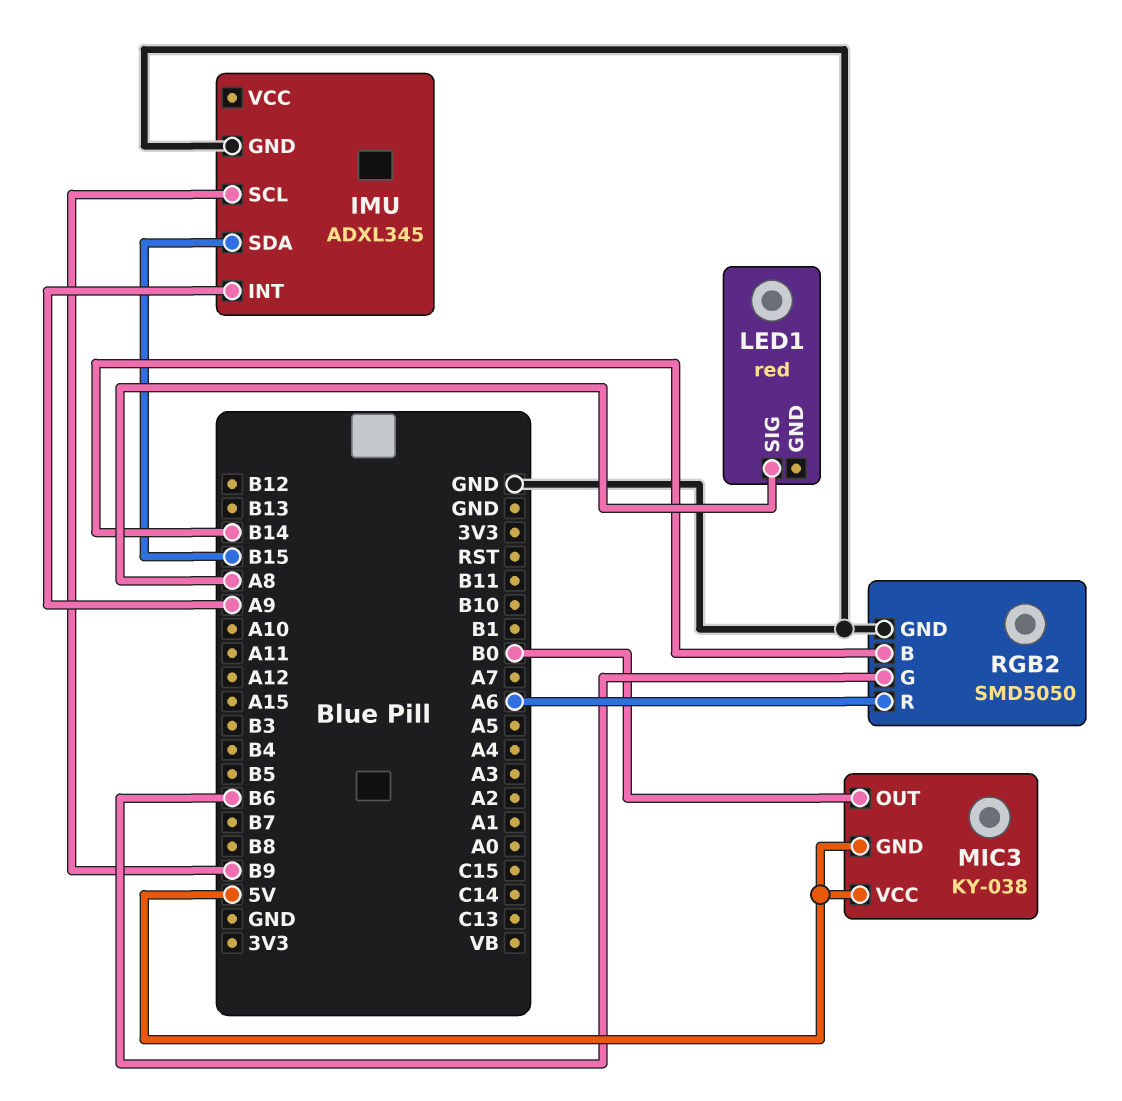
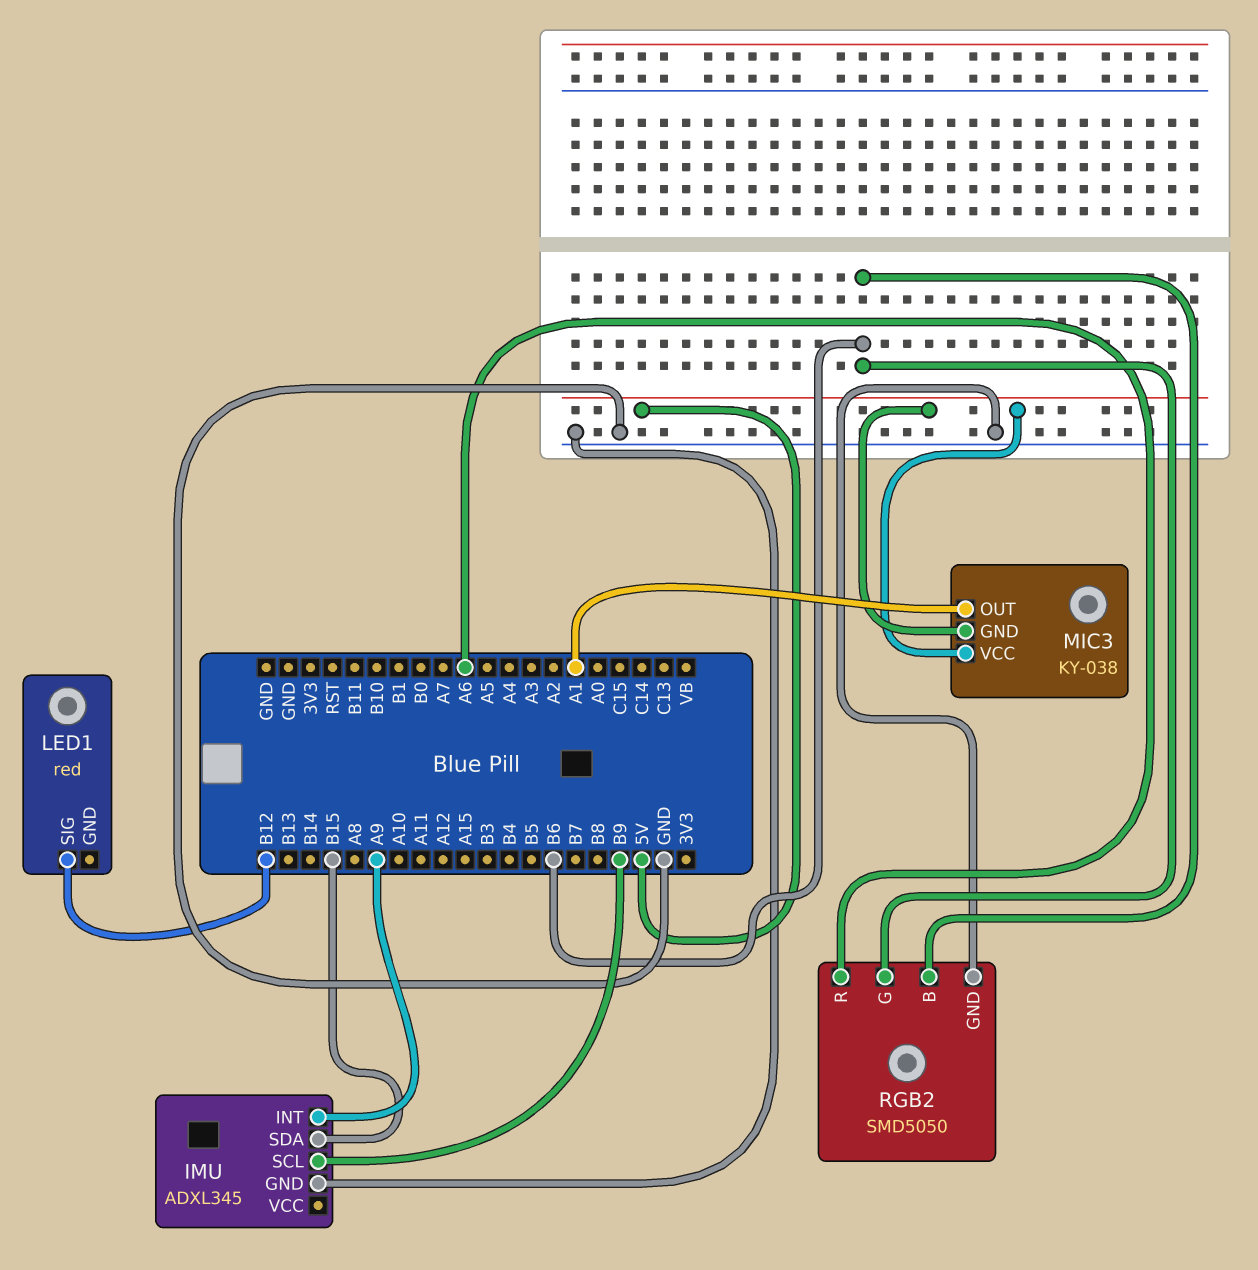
LED1 pin SIG: A8 -> B12
MIC3 pin OUT: B0 -> A1
RGB2 pin B: B14 -> B6

